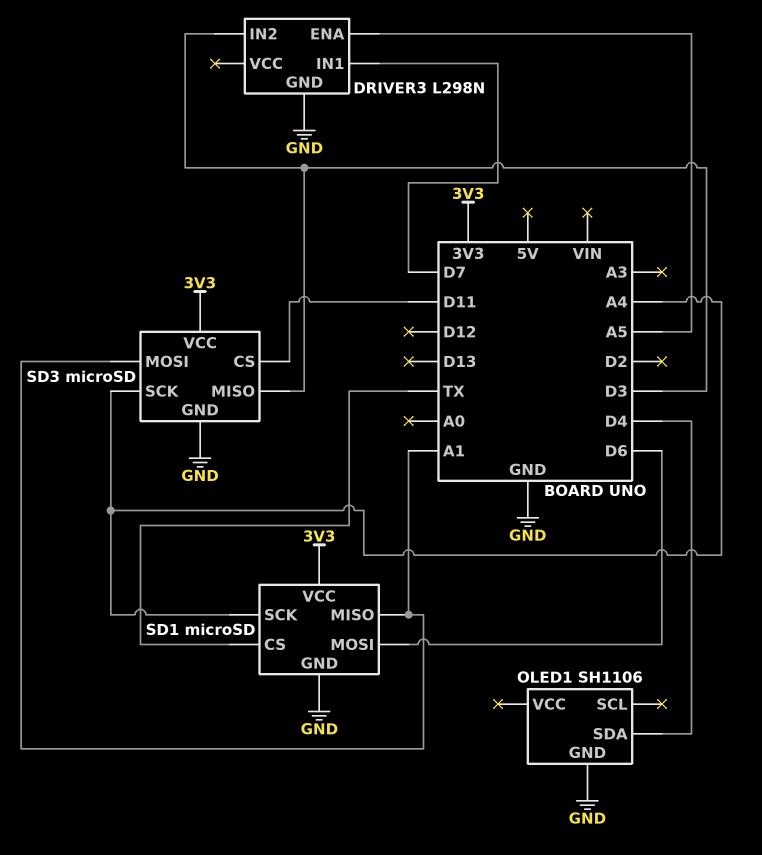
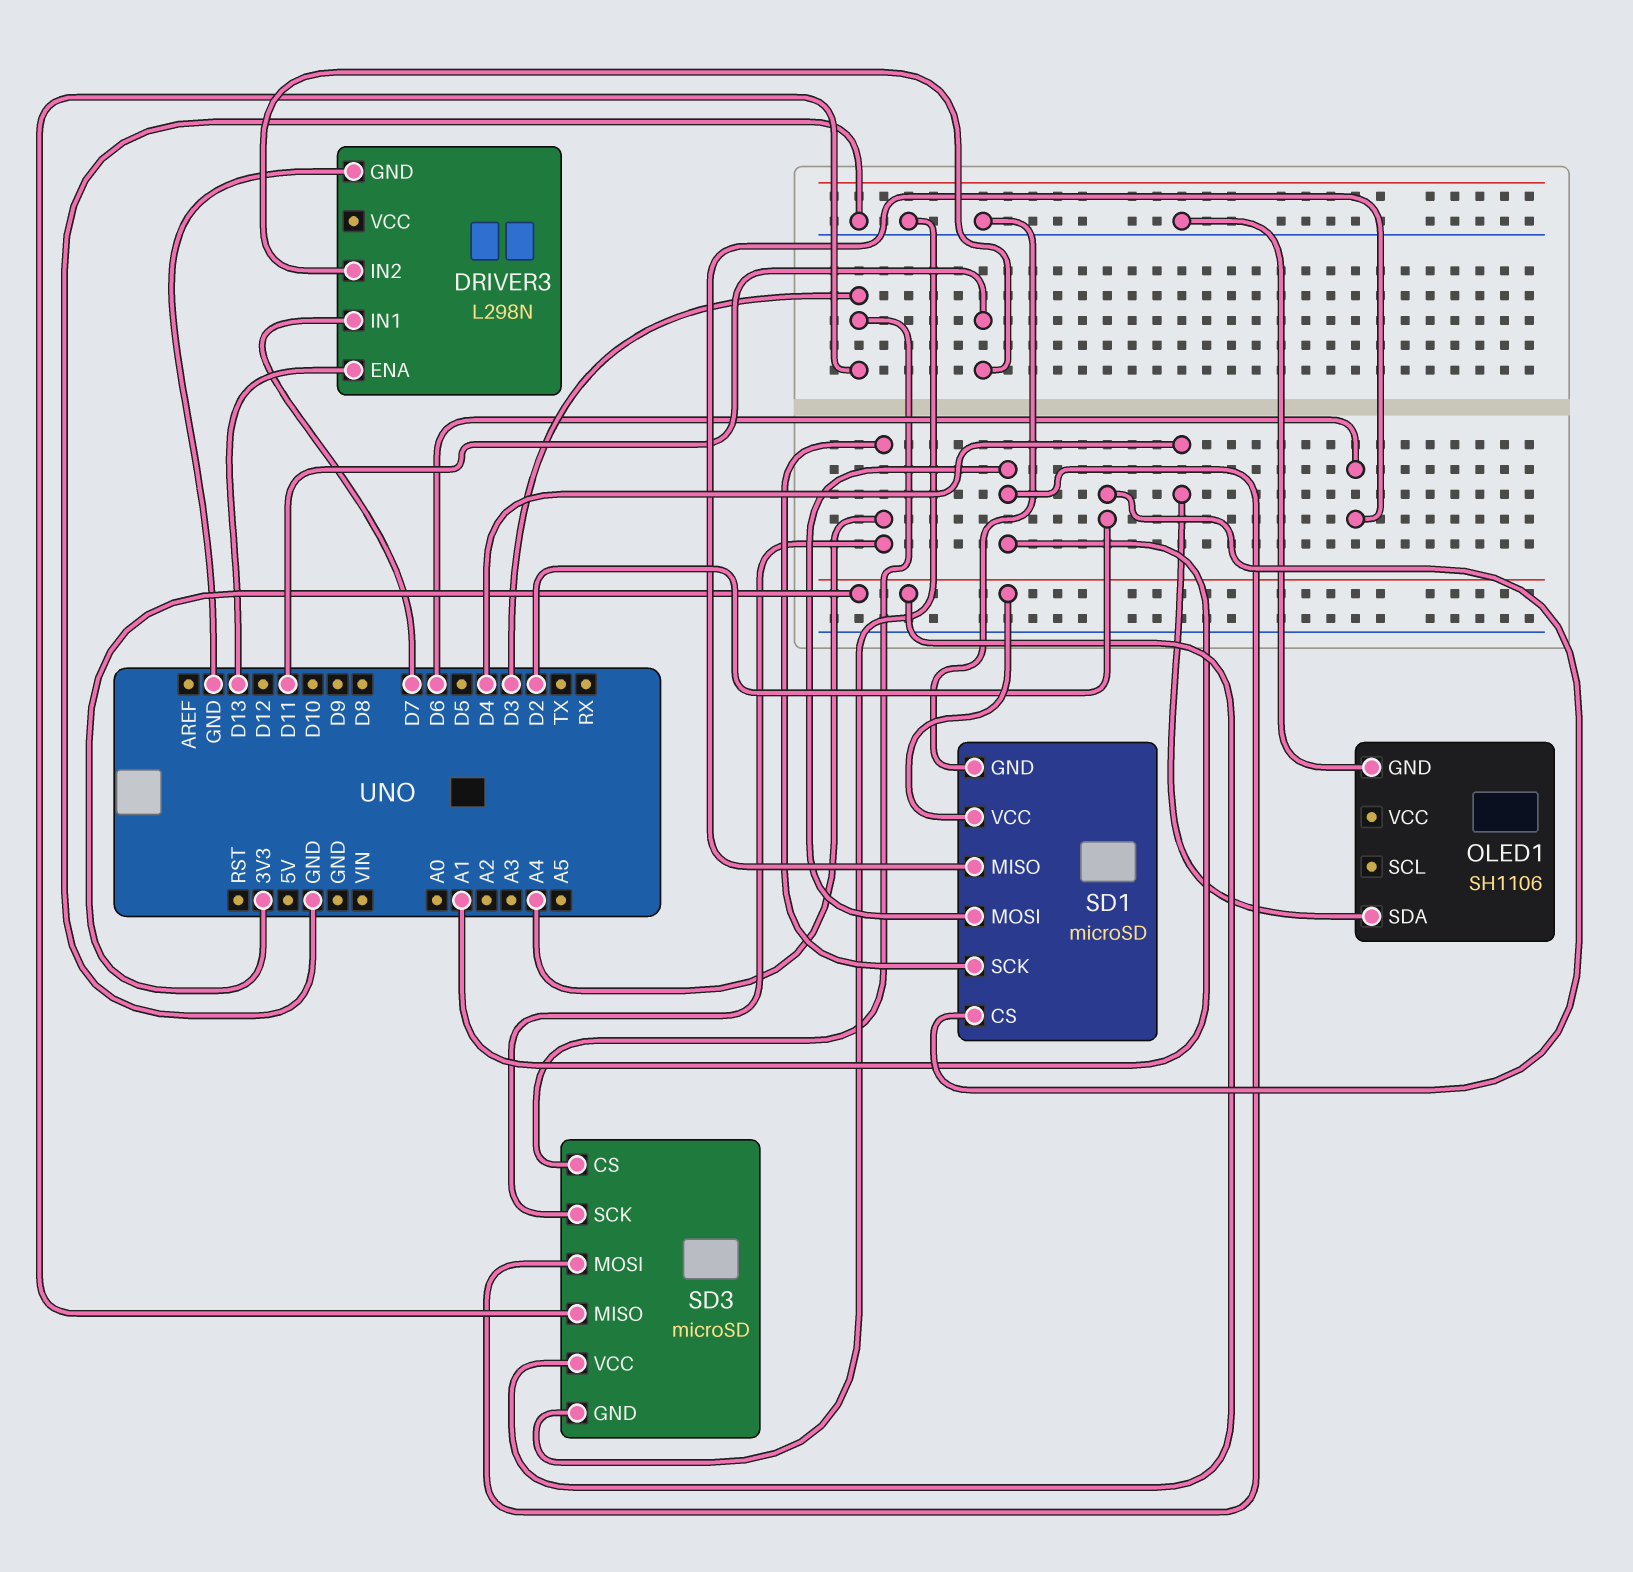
DRIVER3 pin ENA: A5 -> D13
DRIVER3 pin IN2: D3 -> D11
SD1 pin CS: TX -> D2
SD1 pin MISO: A1 -> D6
SD1 pin MOSI: D6 -> A1
SD3 pin CS: D11 -> D3

